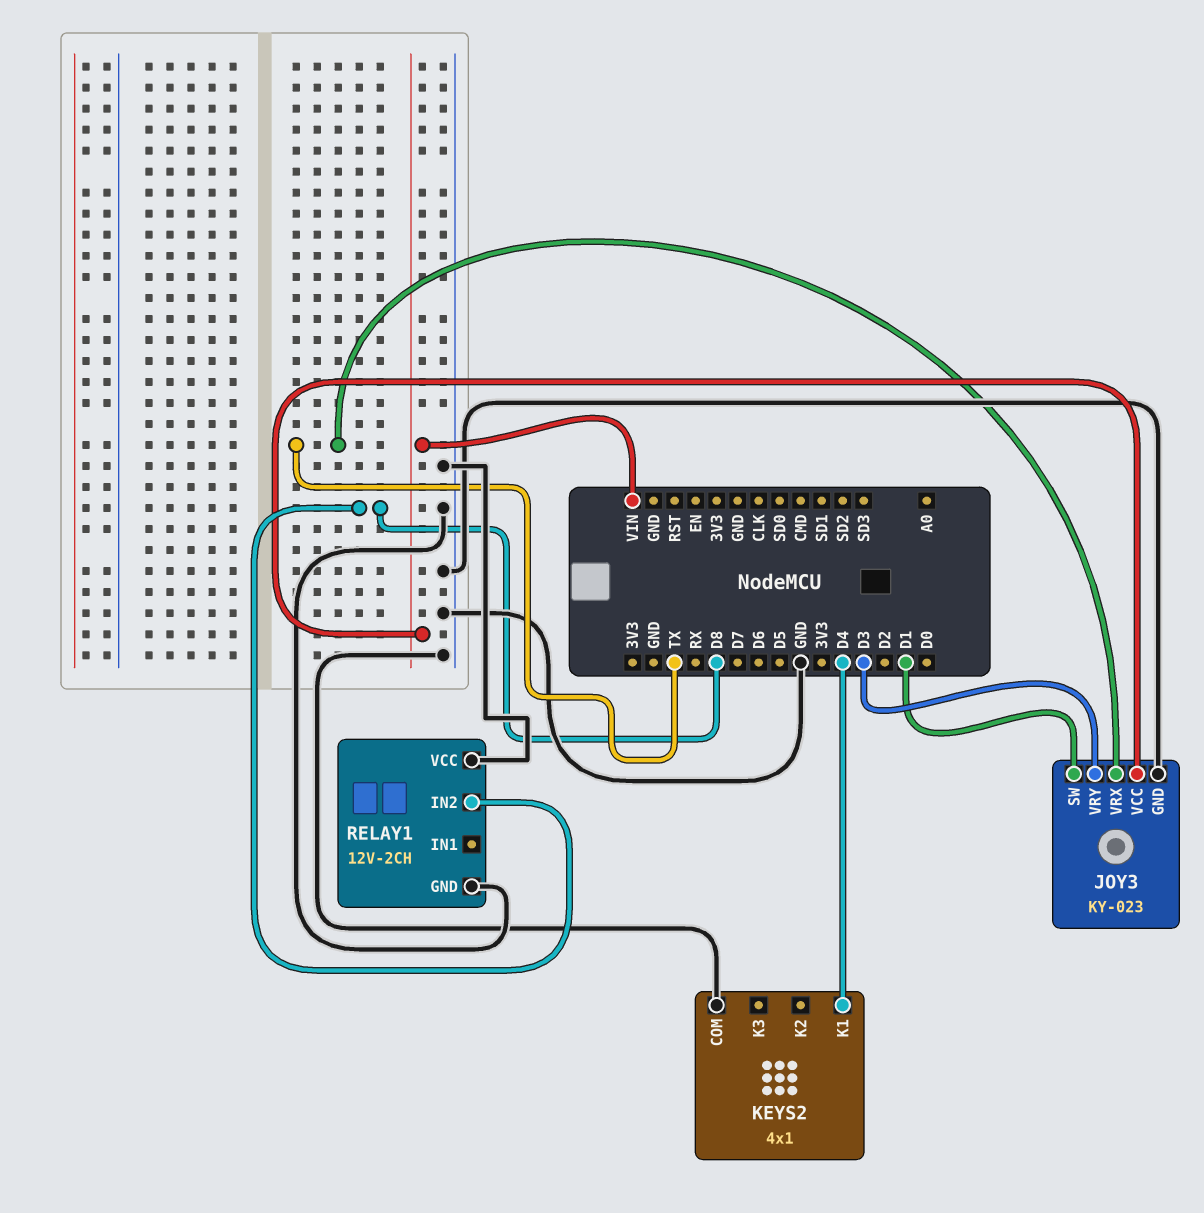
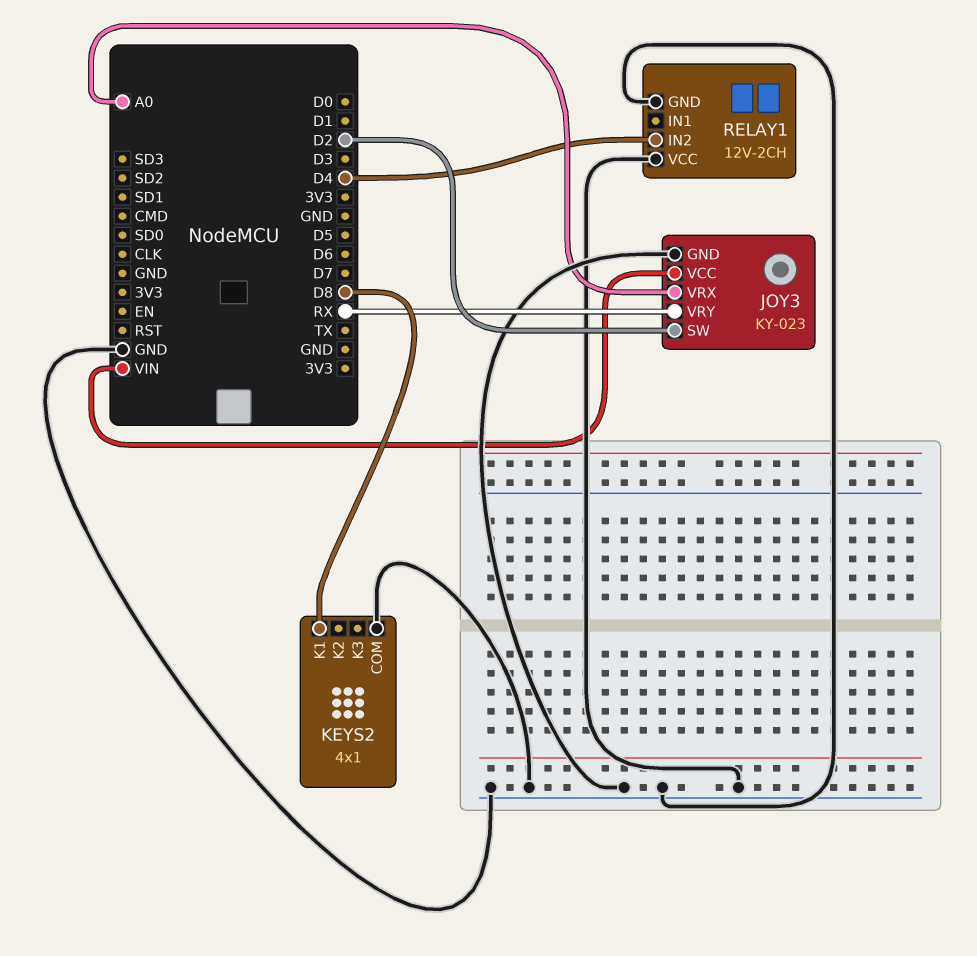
JOY3 pin SW: D1 -> D2
JOY3 pin VRX: TX -> A0
JOY3 pin VRY: D3 -> RX
KEYS2 pin K1: D4 -> D8
RELAY1 pin IN2: D8 -> D4

